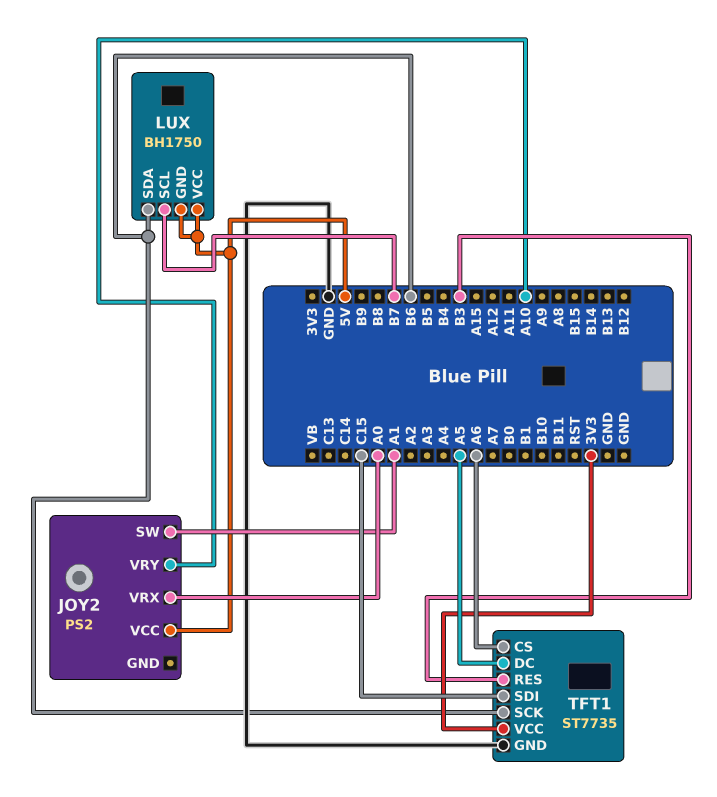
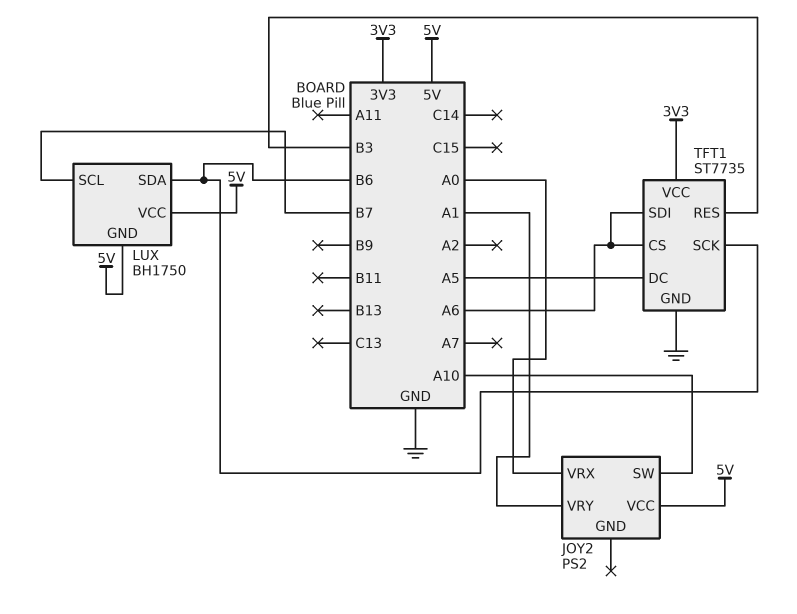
JOY2 pin SW: A1 -> A10
JOY2 pin VRY: A10 -> A1
TFT1 pin SDI: C15 -> A6

